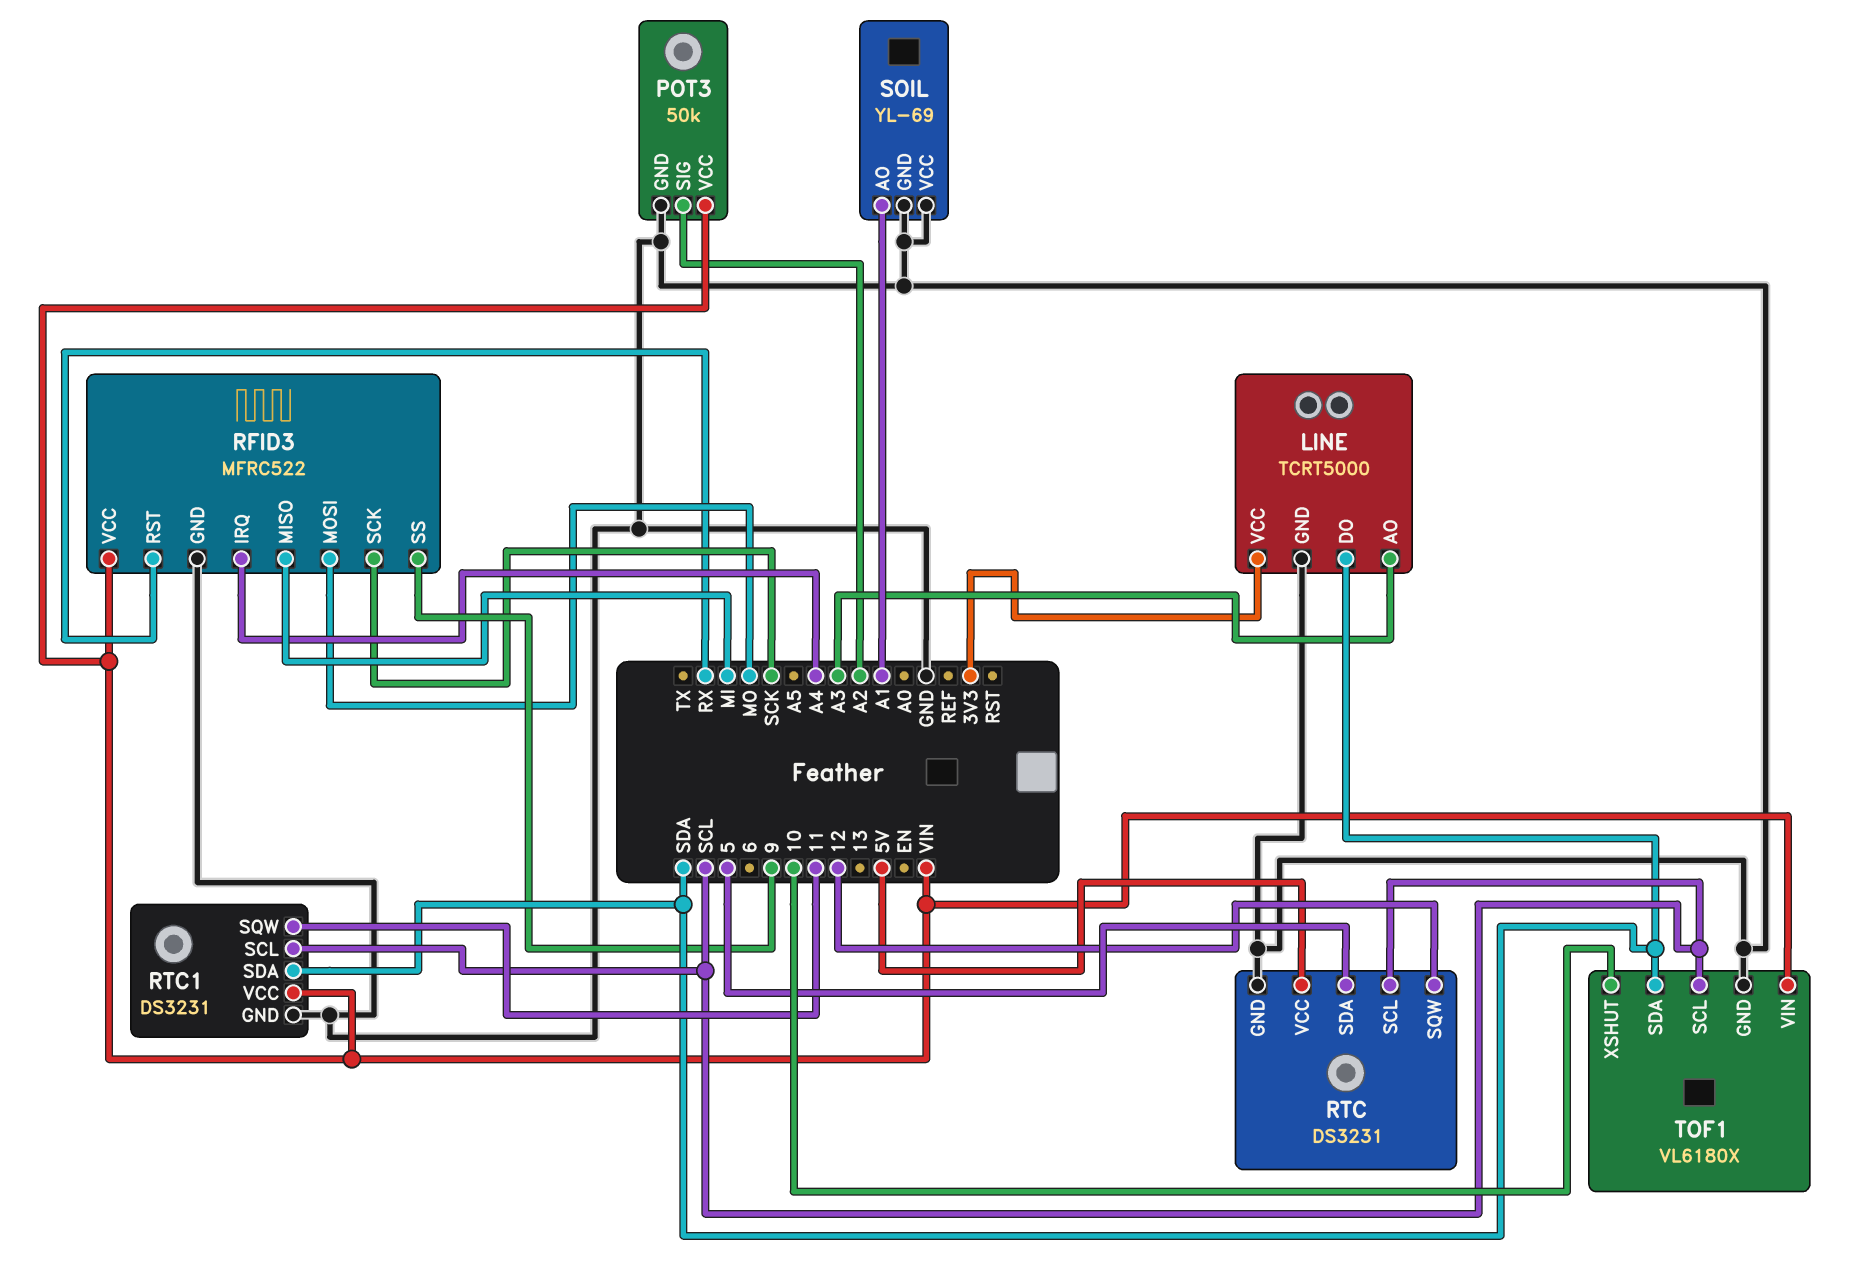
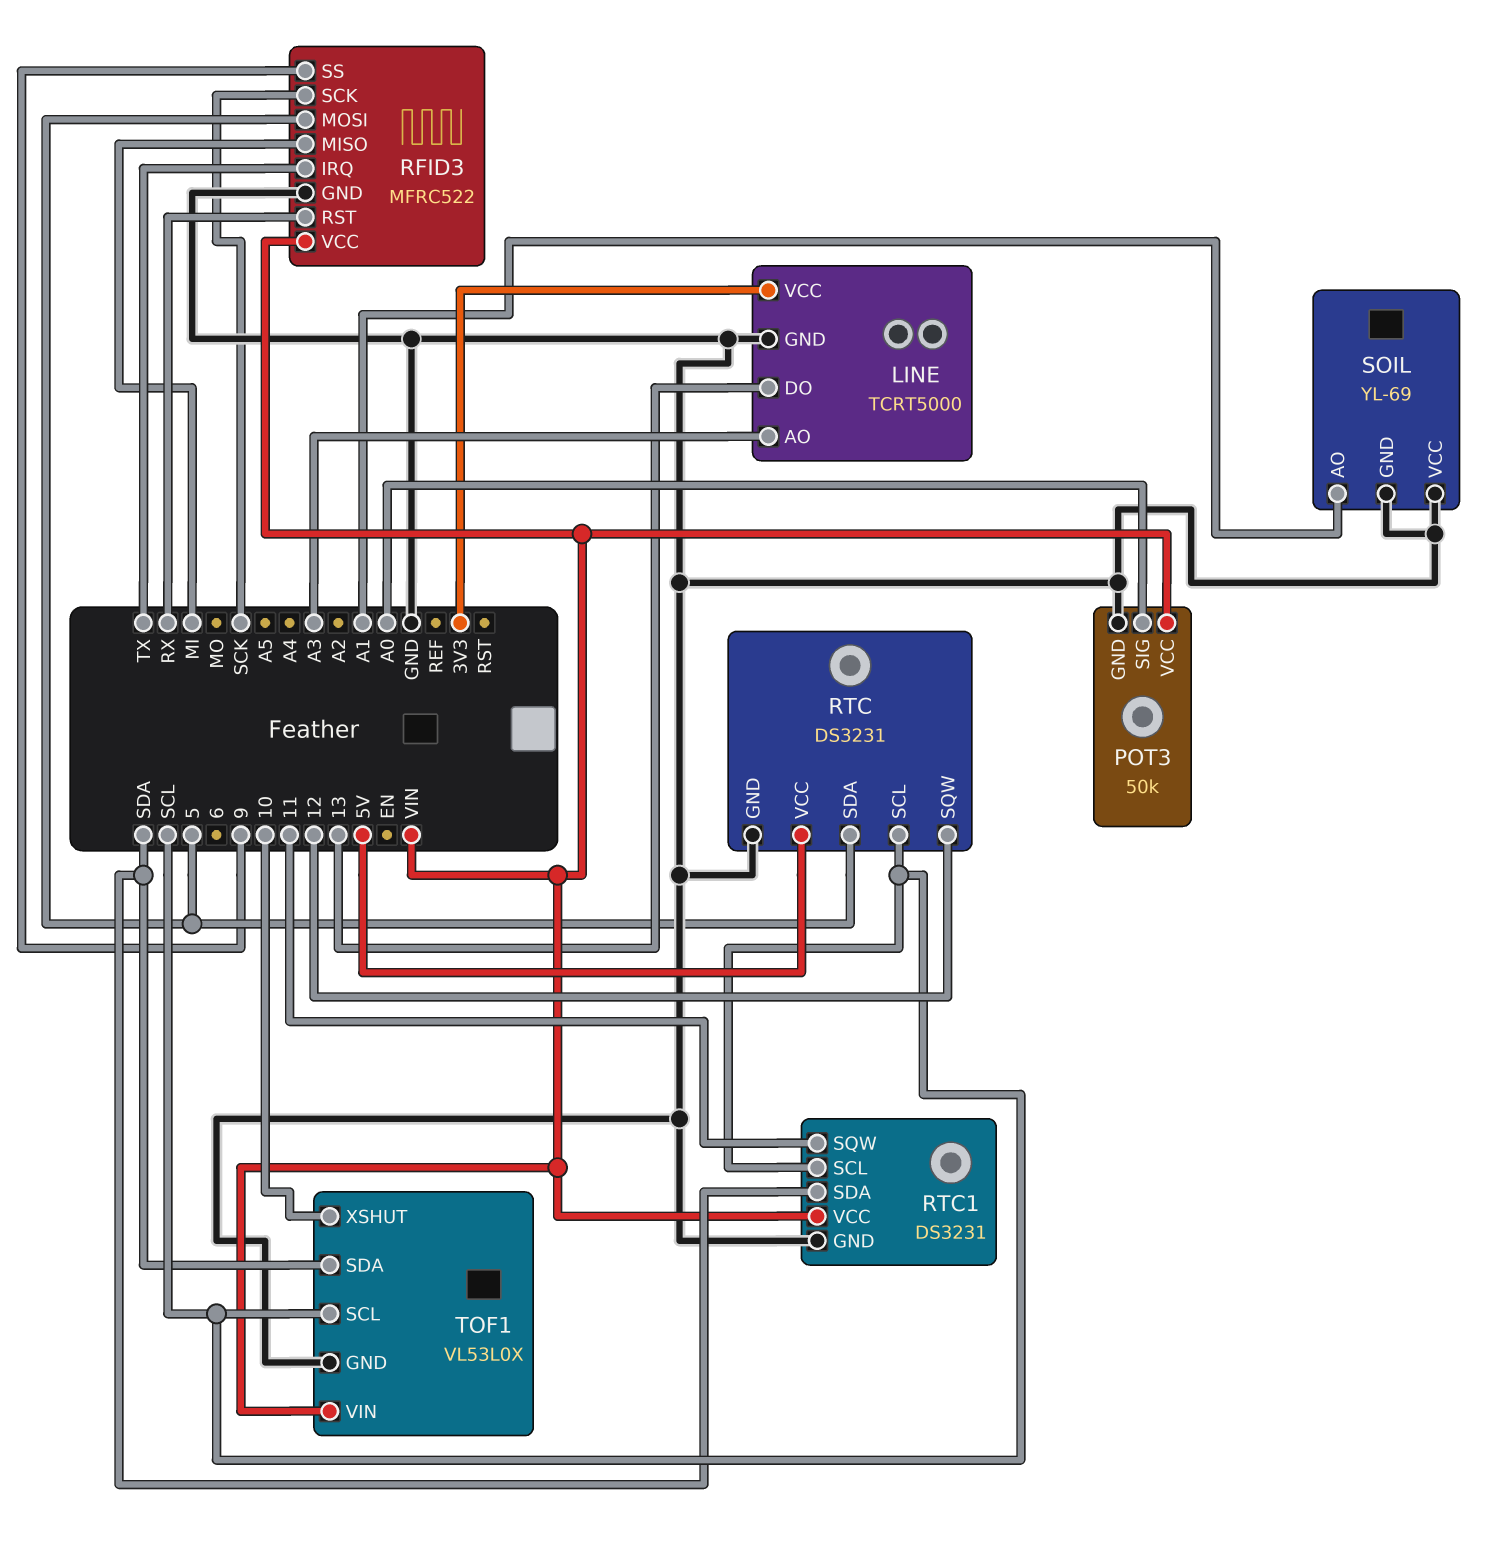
LINE pin DO: SDA -> 13
POT3 pin SIG: A2 -> A0
RFID3 pin IRQ: A4 -> TX
RFID3 pin MOSI: MO -> 5
TOF1: VL6180X -> VL53L0X

